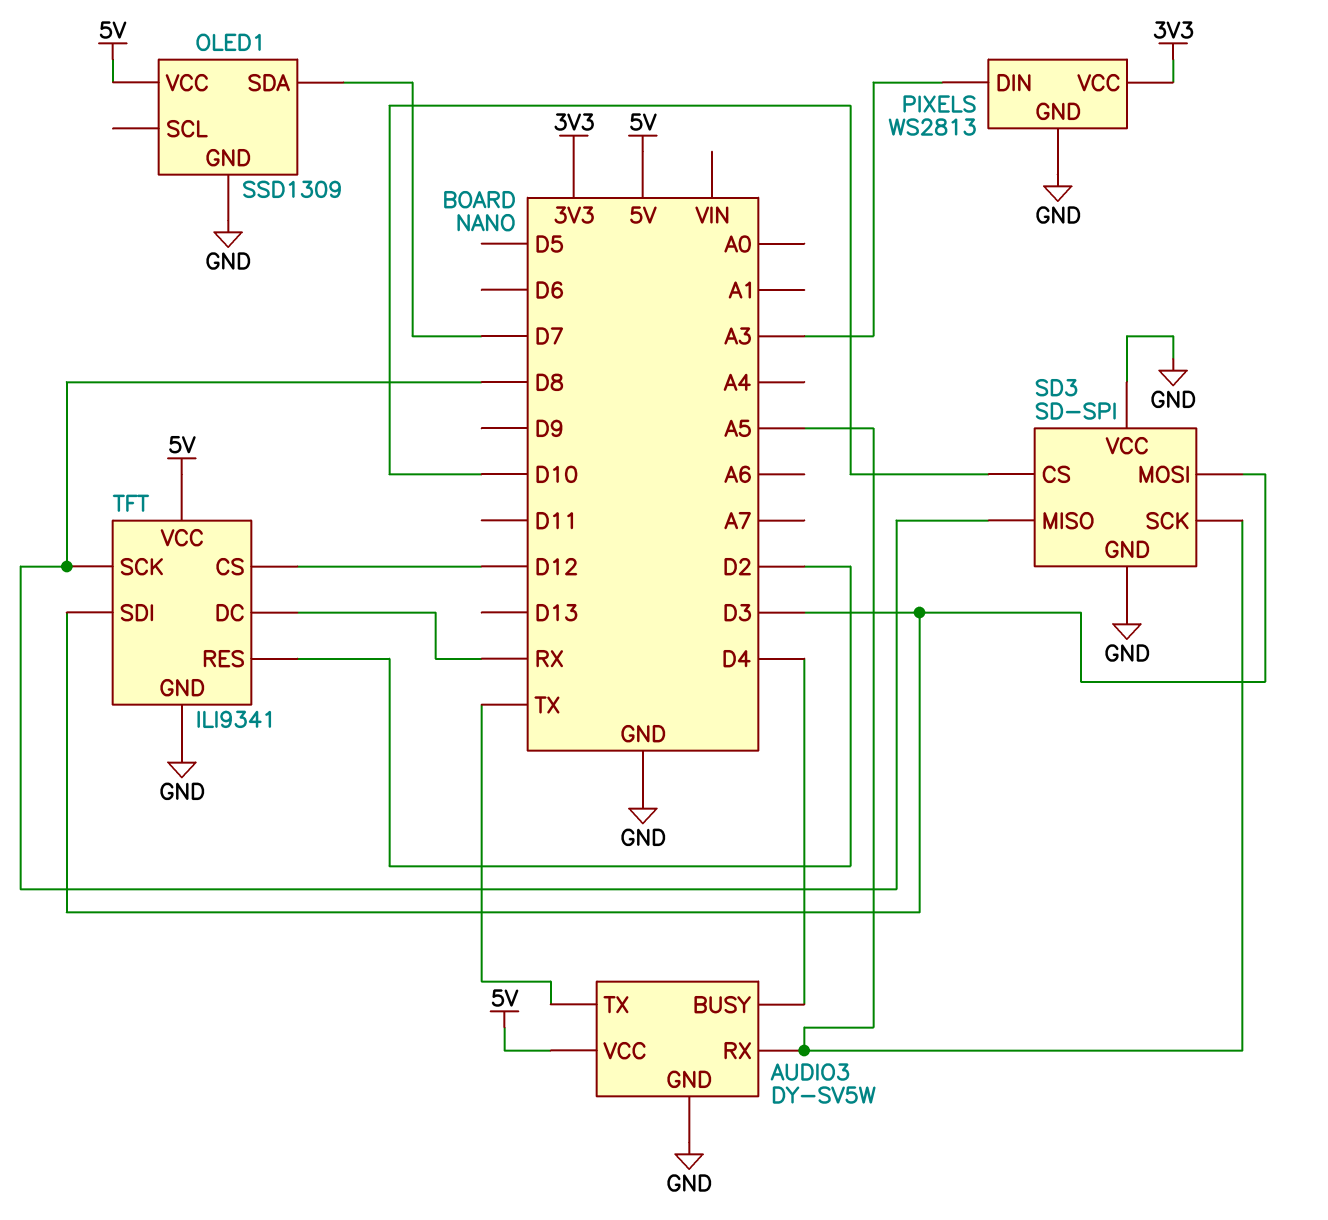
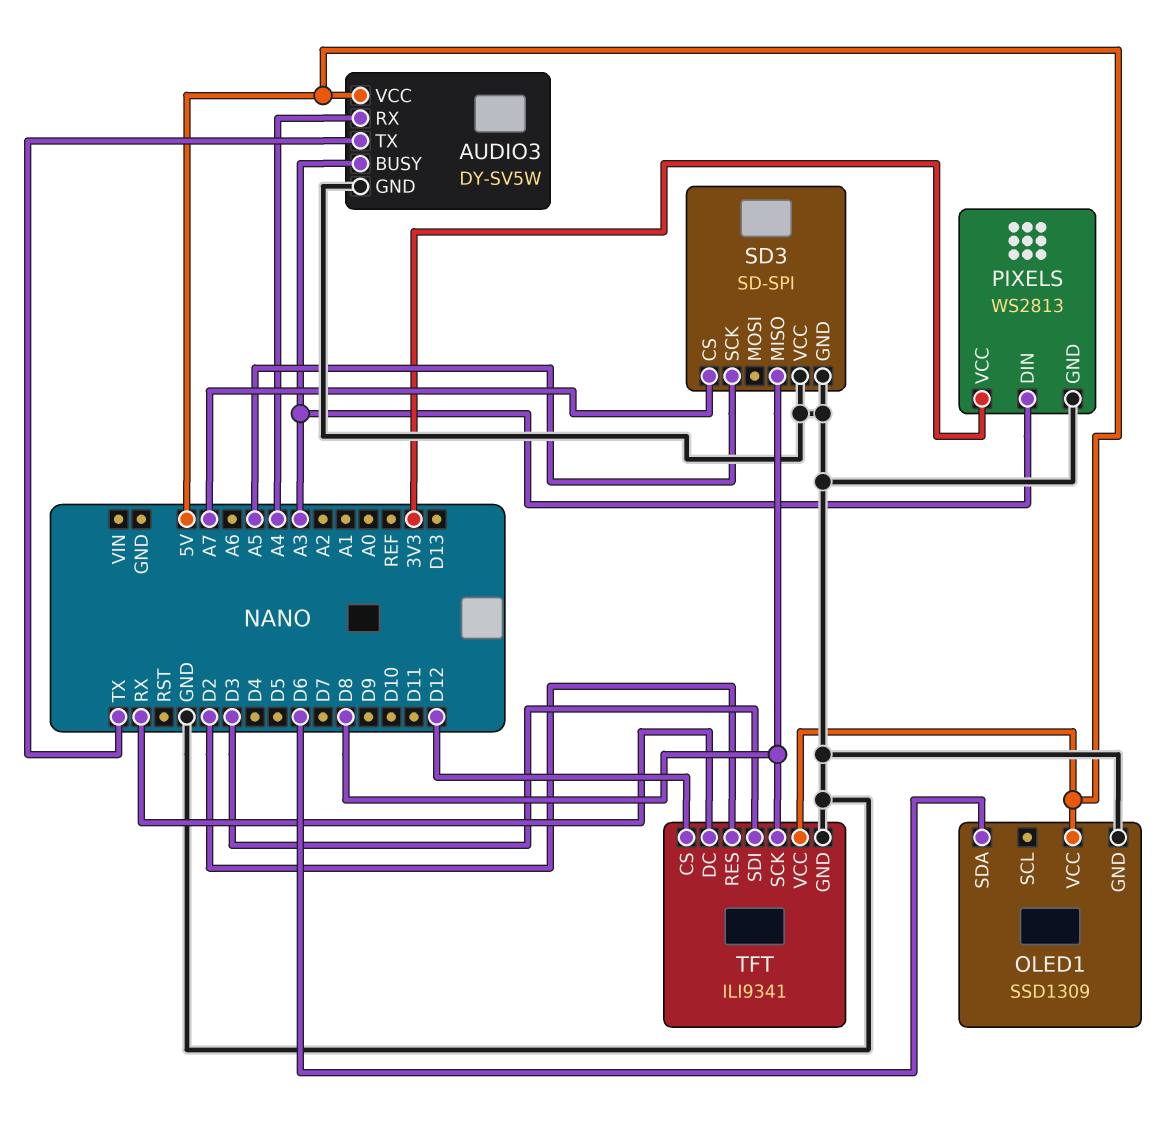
AUDIO3 pin BUSY: D4 -> A3
AUDIO3 pin RX: A5 -> A4
OLED1 pin SDA: D7 -> D6
SD3 pin CS: D10 -> A7
SD3 pin MOSI: D3 -> none

